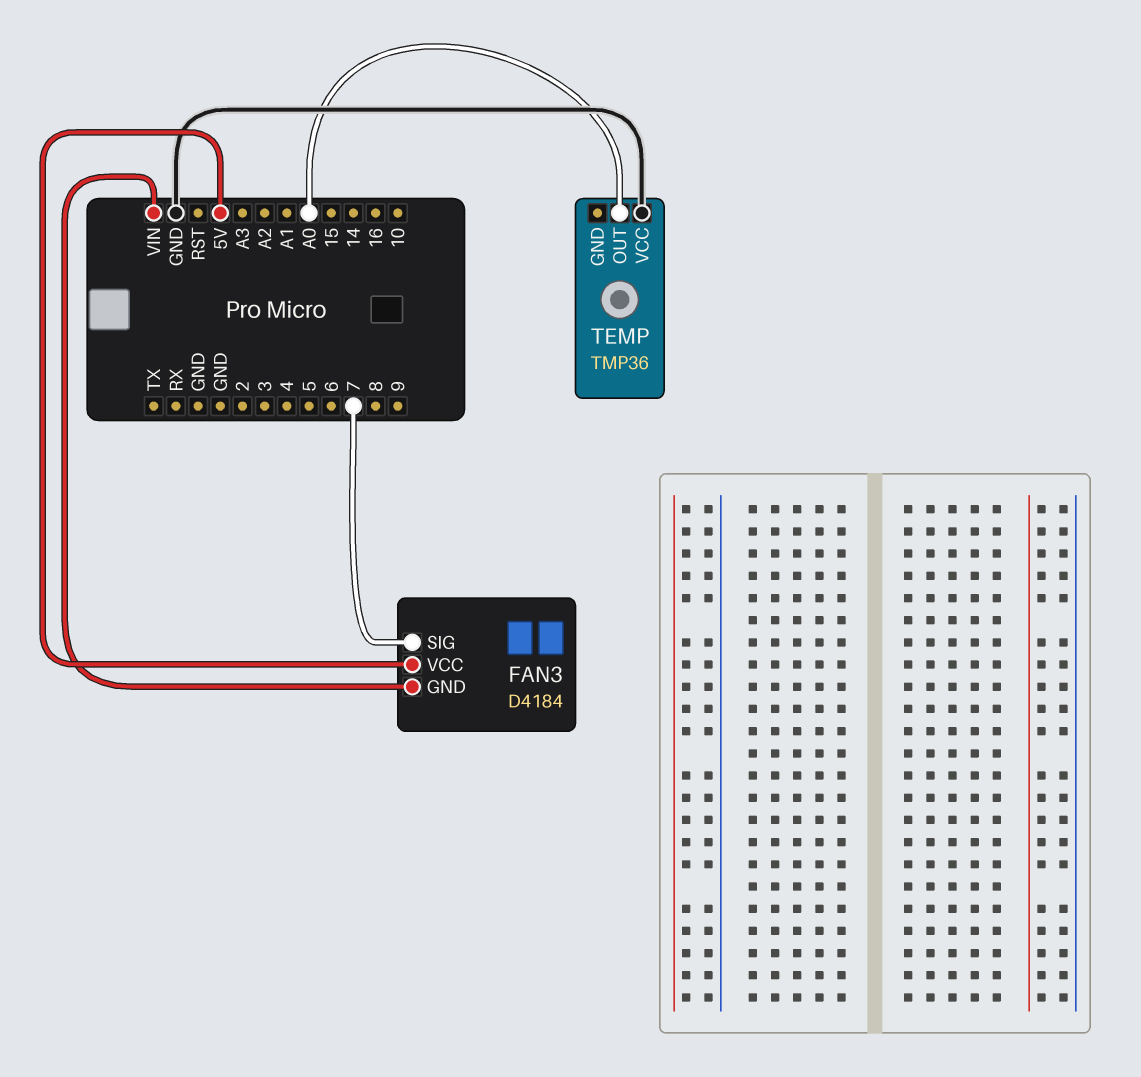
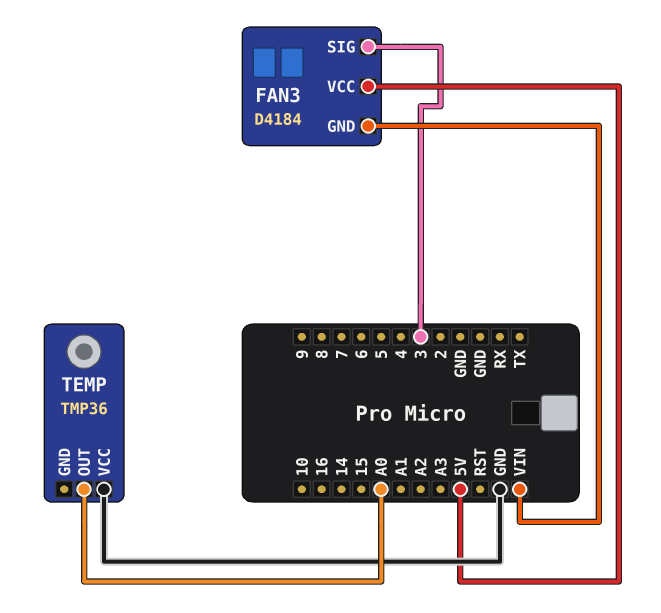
FAN3 pin SIG: 7 -> 3

